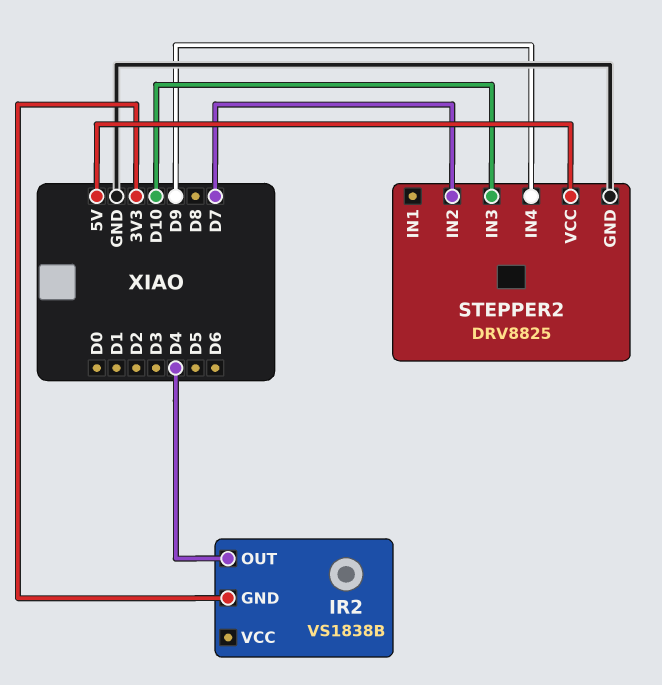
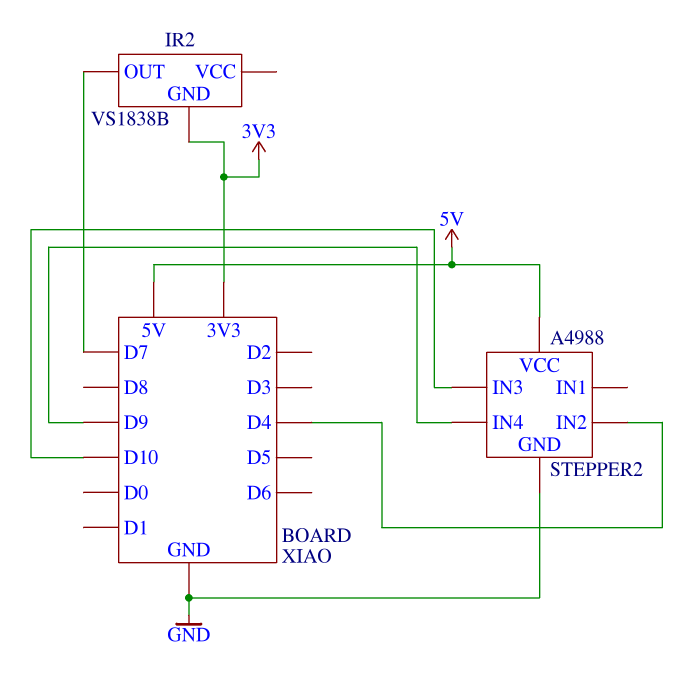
IR2 pin OUT: D4 -> D7
STEPPER2: DRV8825 -> A4988
STEPPER2 pin IN2: D7 -> D4

